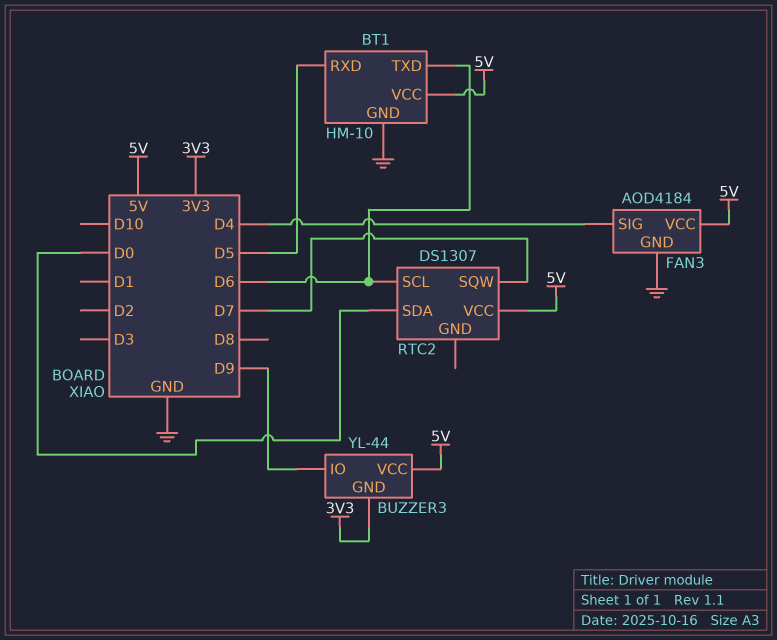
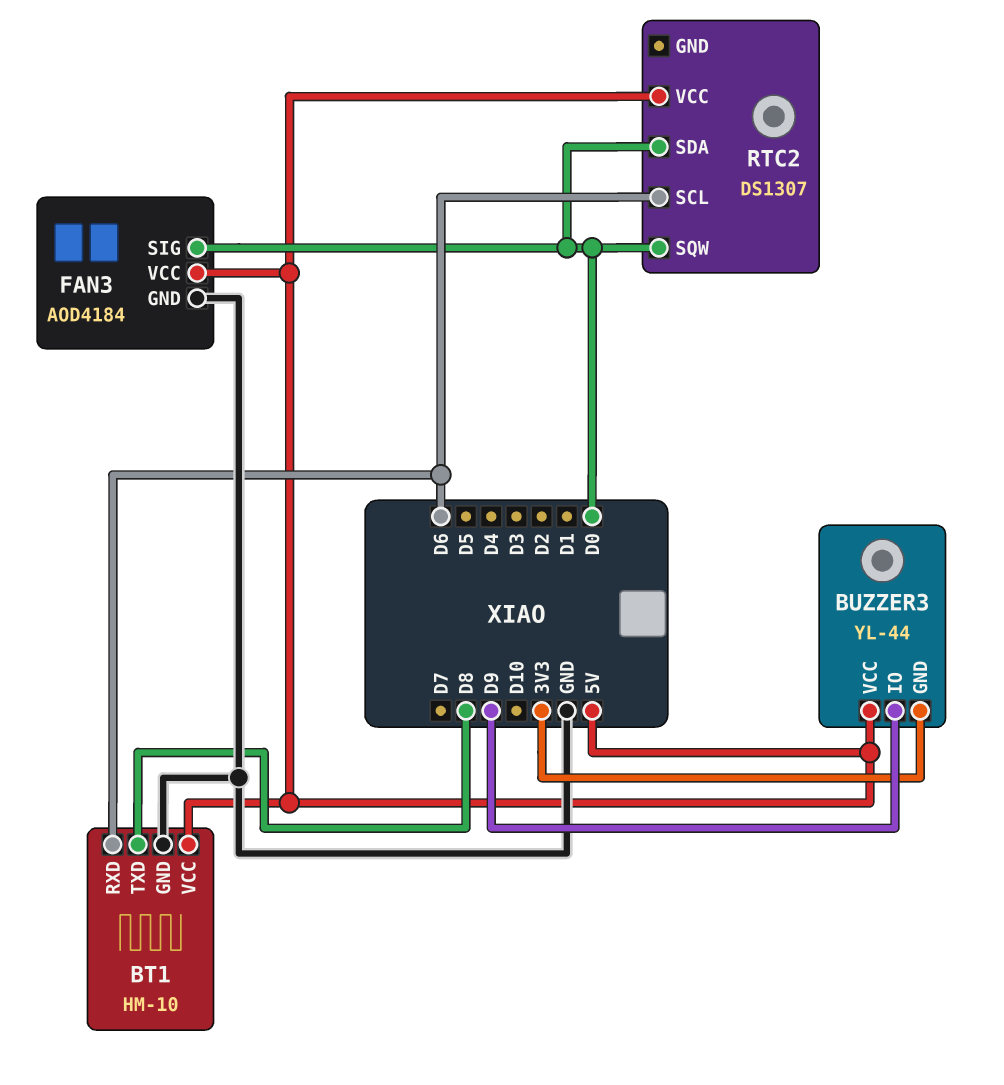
BT1 pin RXD: D5 -> D6
BT1 pin TXD: D6 -> D8
FAN3 pin SIG: D4 -> D0
RTC2 pin SQW: D7 -> D0

